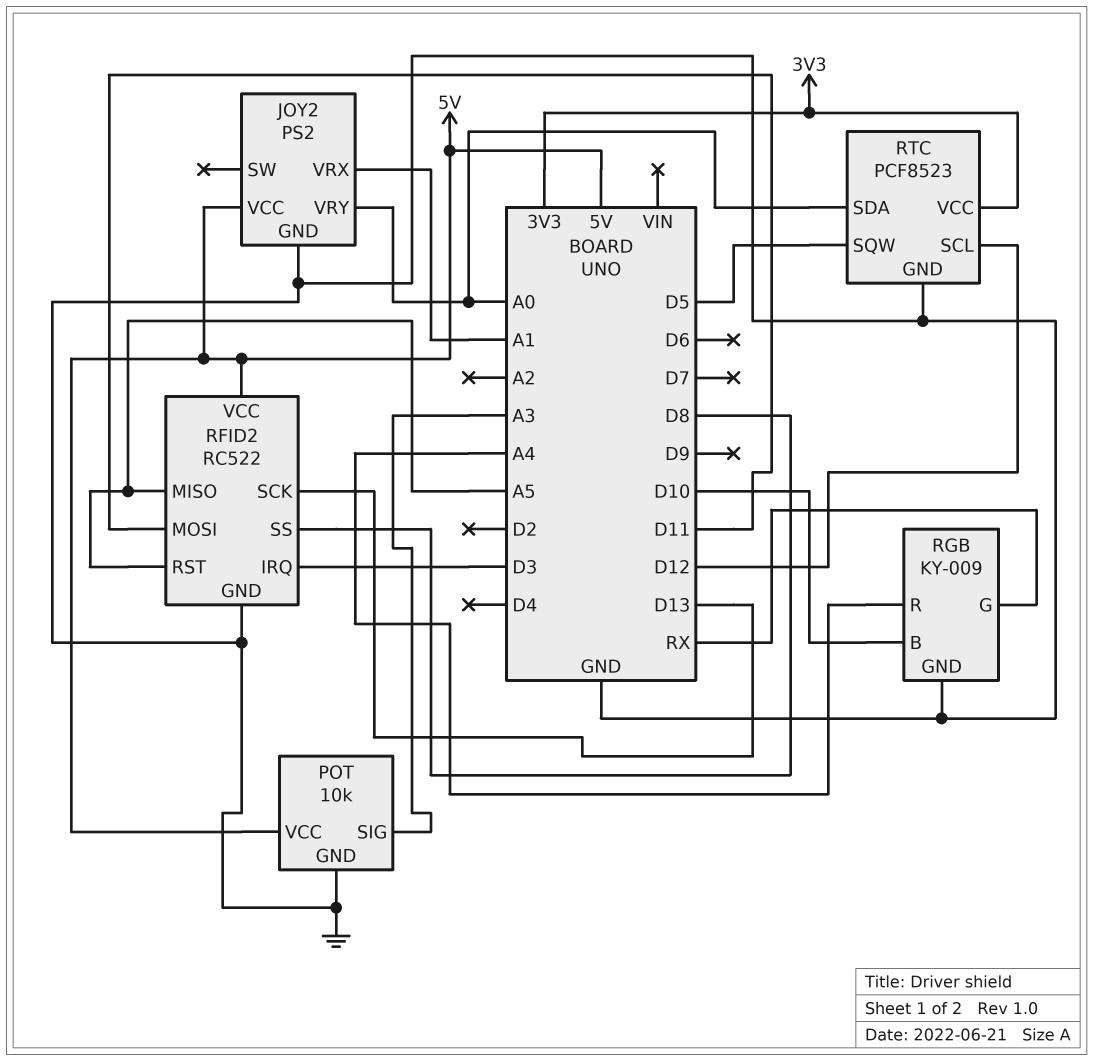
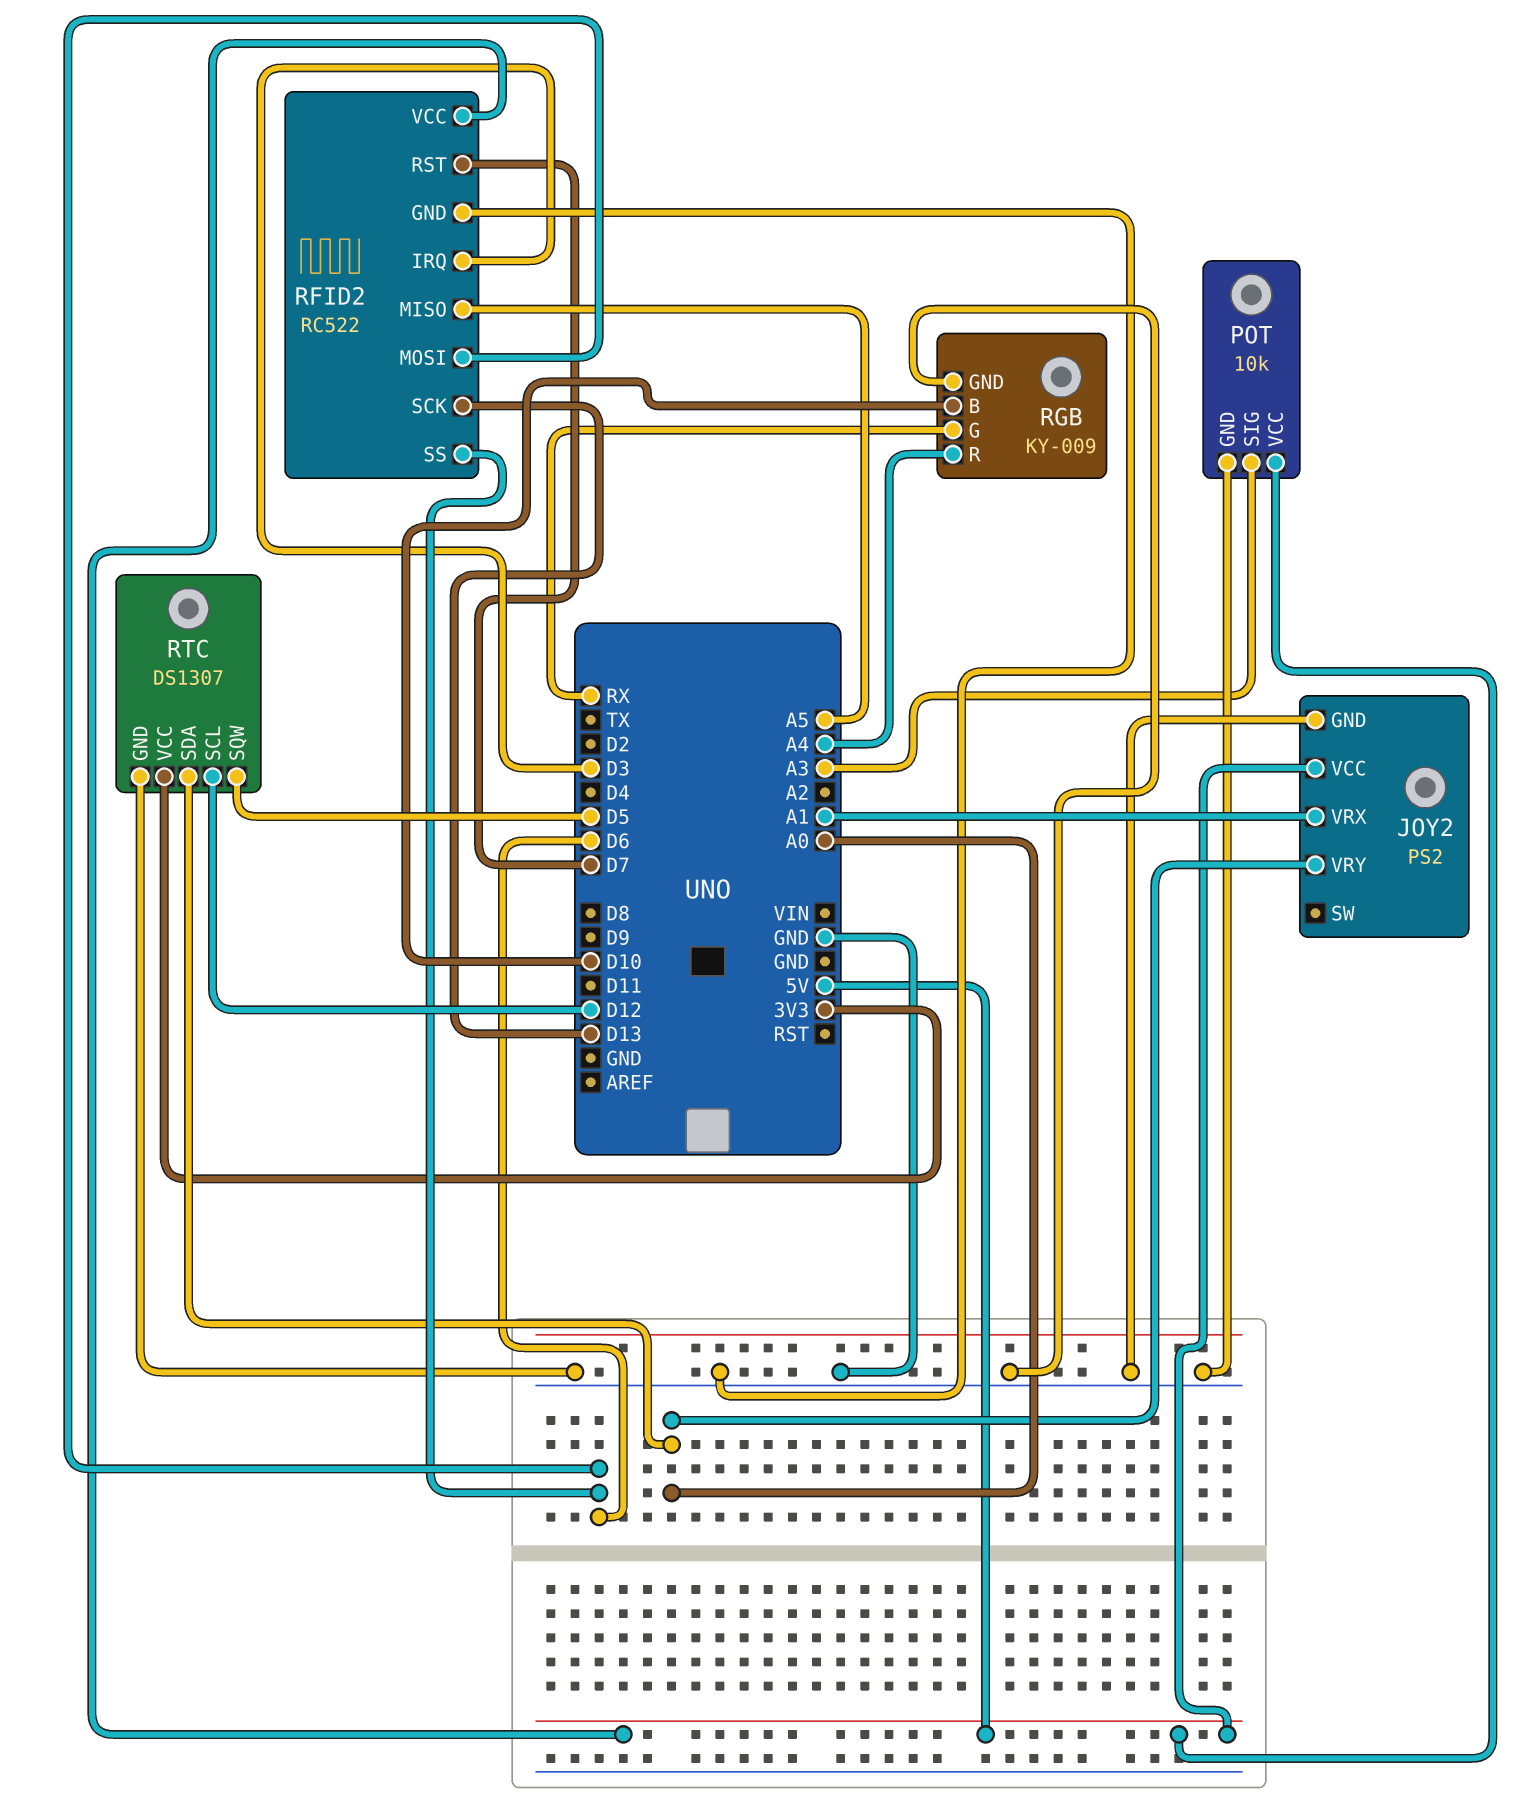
RFID2 pin MOSI: D11 -> D6
RFID2 pin RST: A5 -> D7
RFID2 pin SS: D8 -> D6
RTC: PCF8523 -> DS1307

